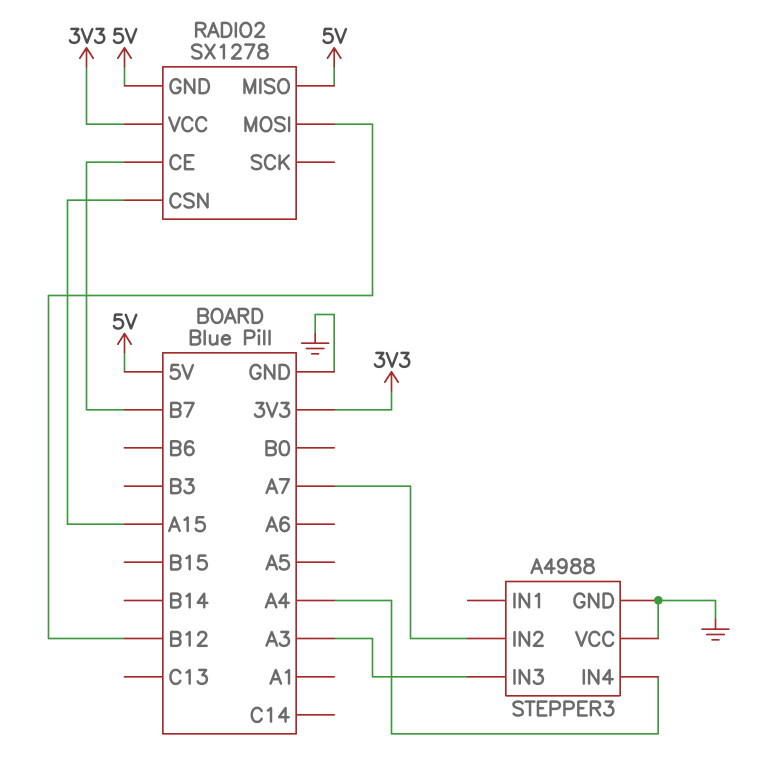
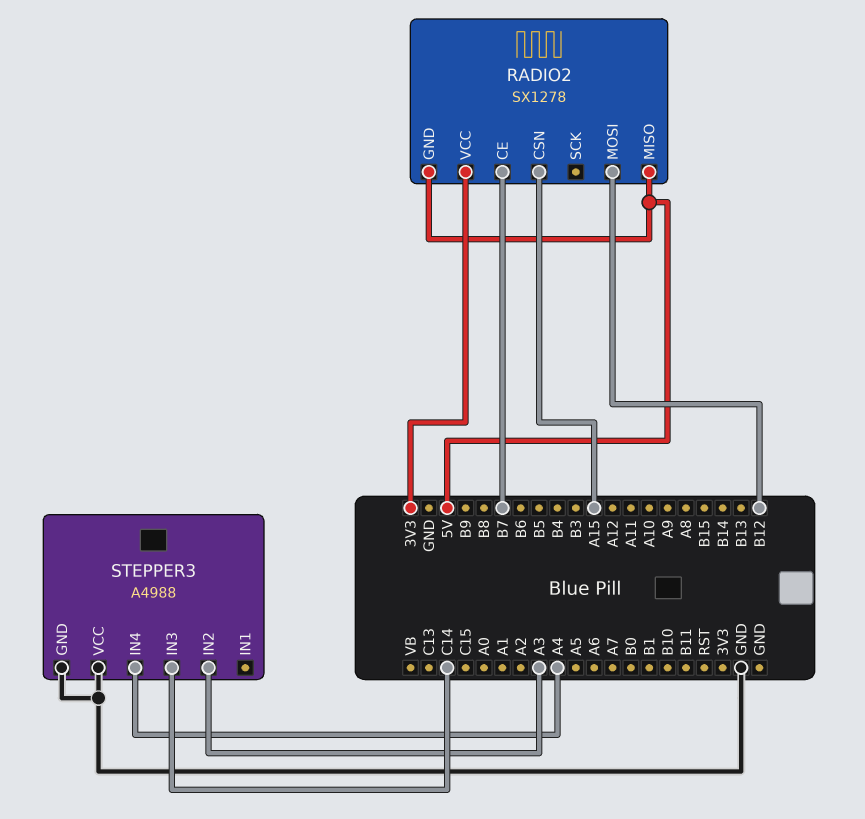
STEPPER3 pin IN2: A7 -> A3
STEPPER3 pin IN3: A3 -> C14

